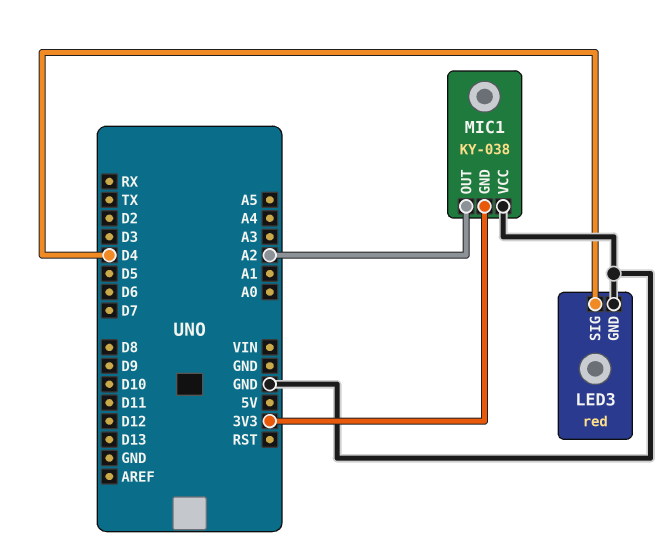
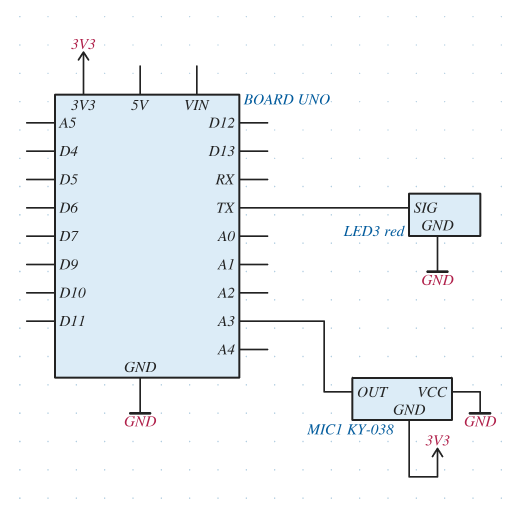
LED3 pin SIG: D4 -> TX
MIC1 pin OUT: A2 -> A3

